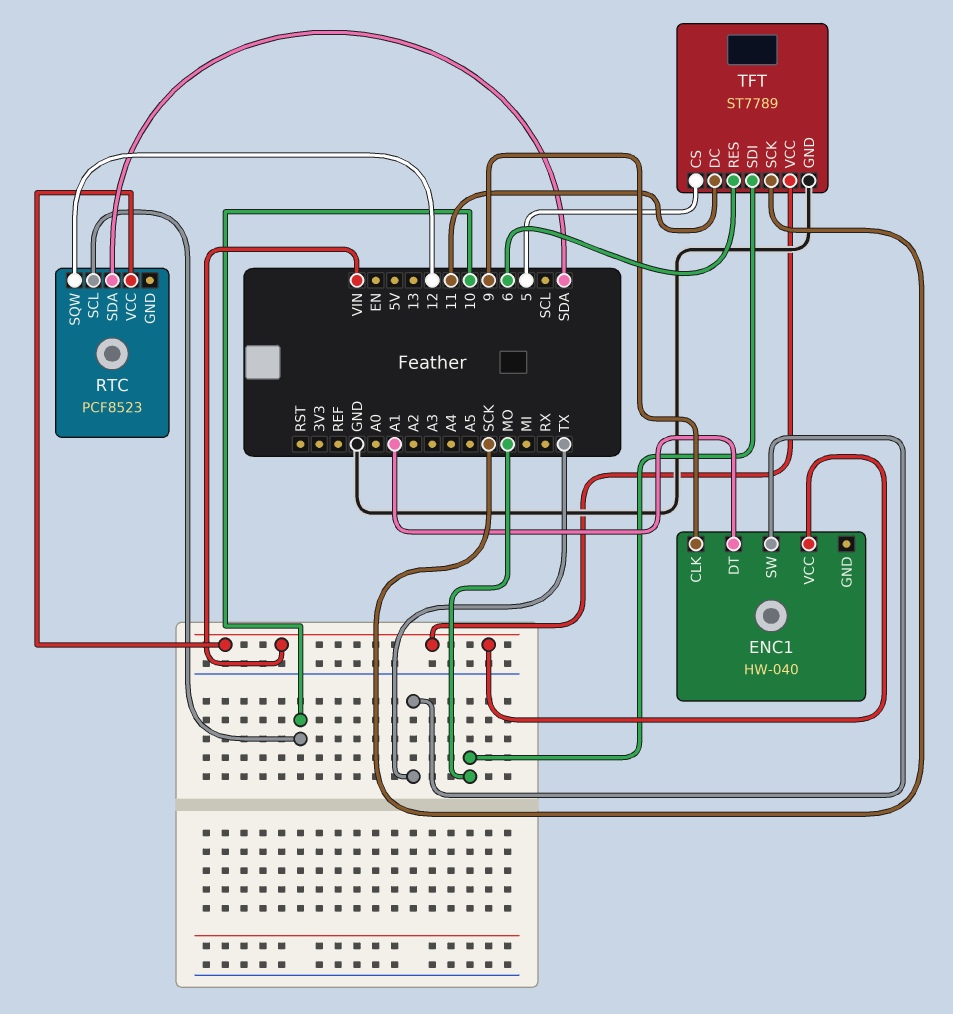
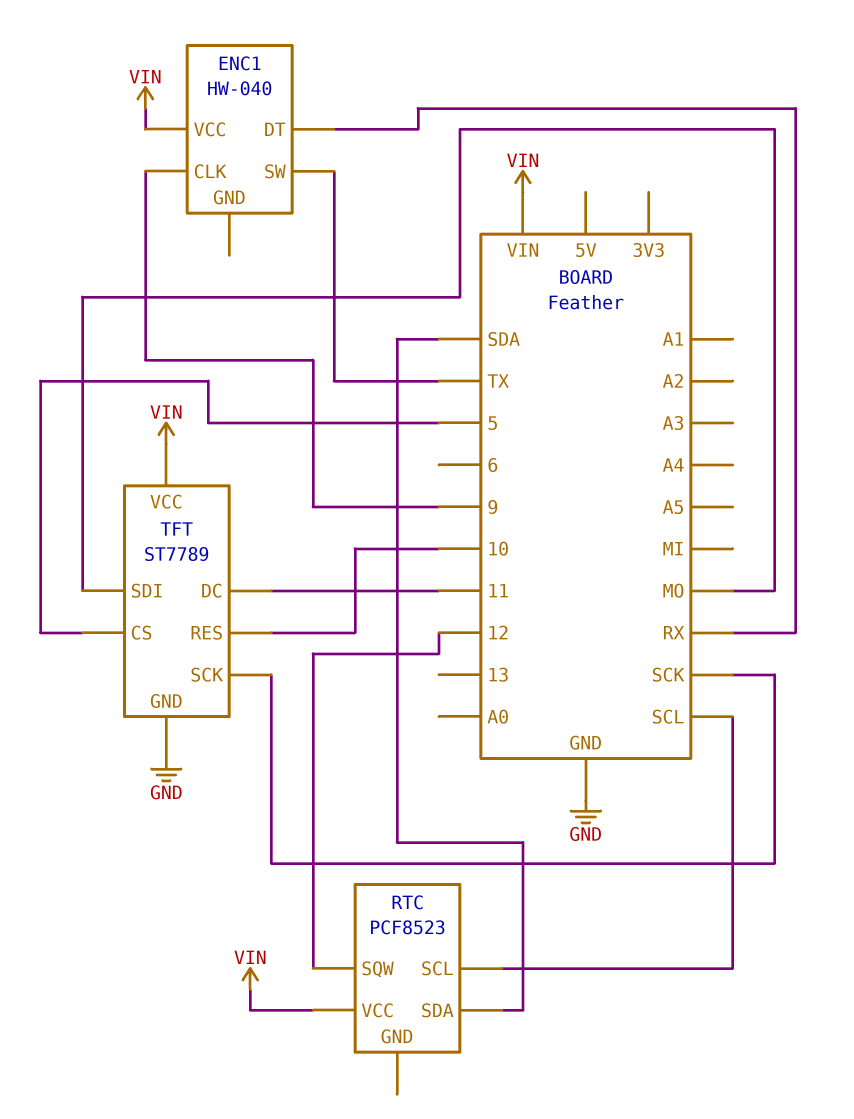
ENC1 pin DT: A1 -> RX
RTC pin SCL: 10 -> SCL
TFT pin RES: 6 -> 10

